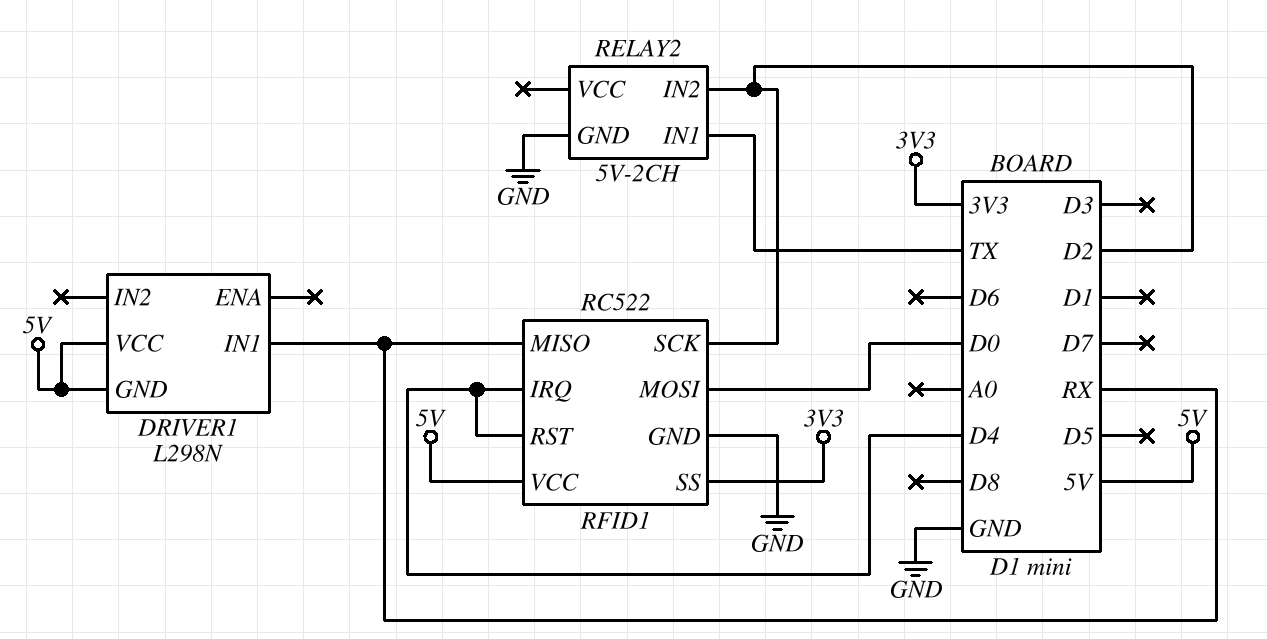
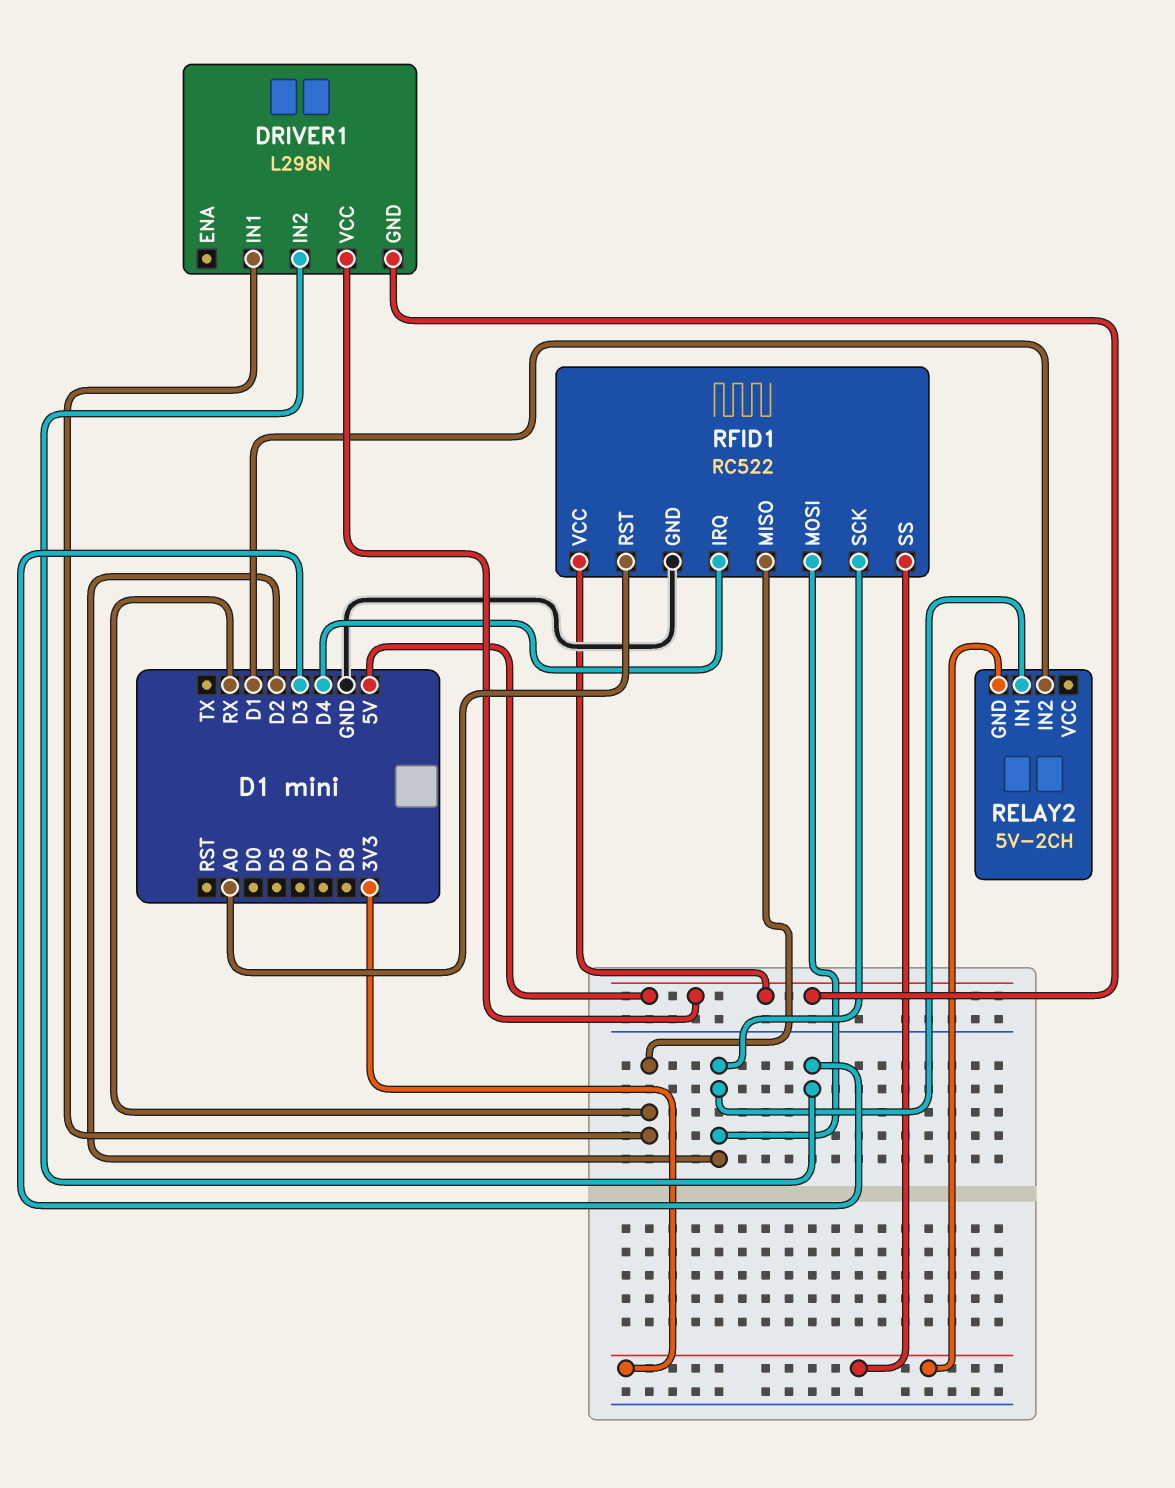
DRIVER1 pin IN2: none -> D3
RELAY2 pin GND: GND -> 3V3
RELAY2 pin IN1: TX -> D2
RELAY2 pin IN2: D2 -> D1
RFID1 pin MOSI: D0 -> D2
RFID1 pin RST: D4 -> A0

